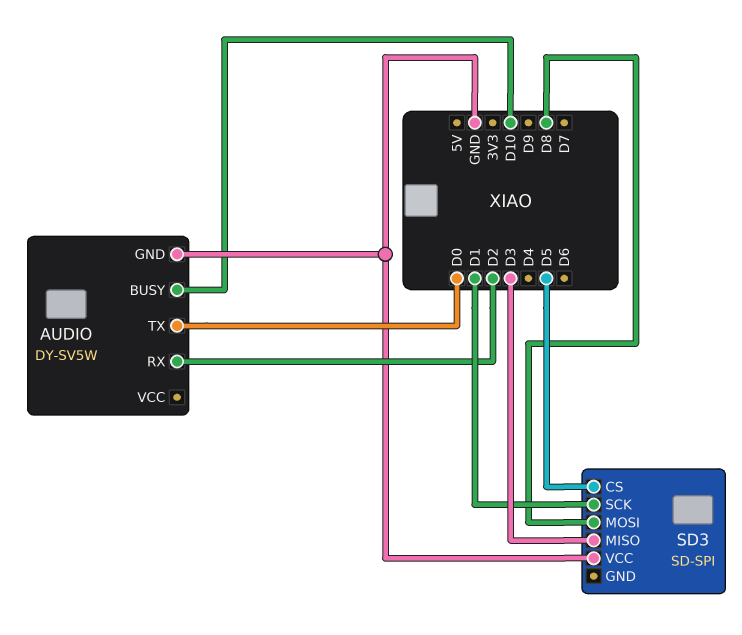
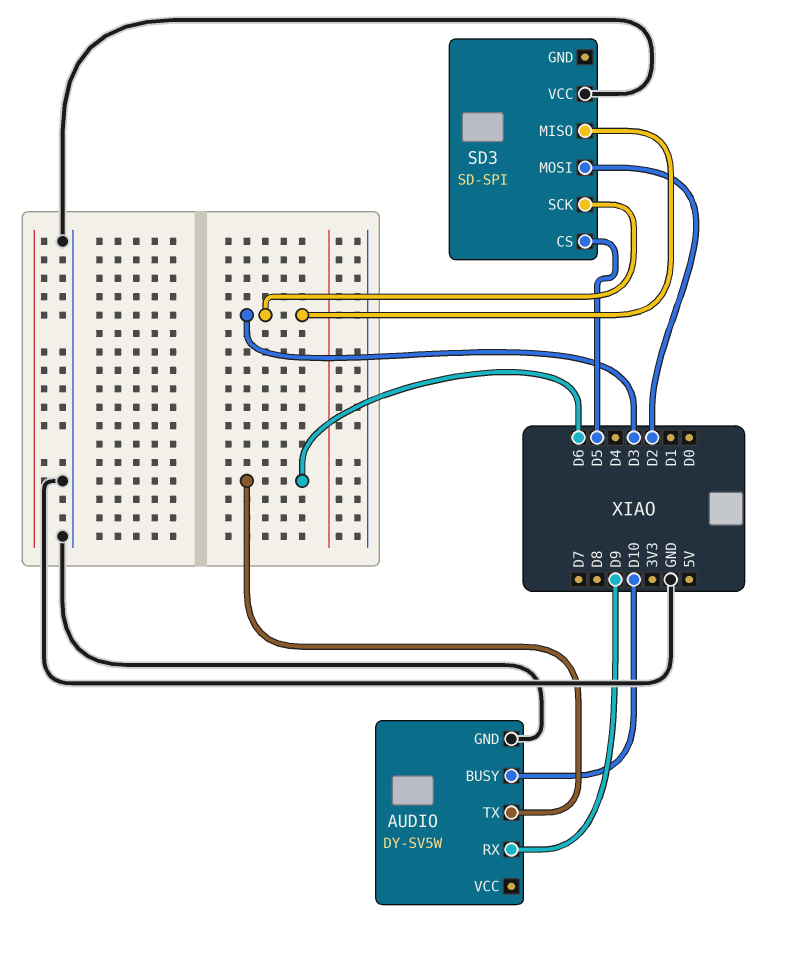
AUDIO pin RX: D2 -> D9
AUDIO pin TX: D0 -> D6
SD3 pin MOSI: D8 -> D2
SD3 pin SCK: D1 -> D3

